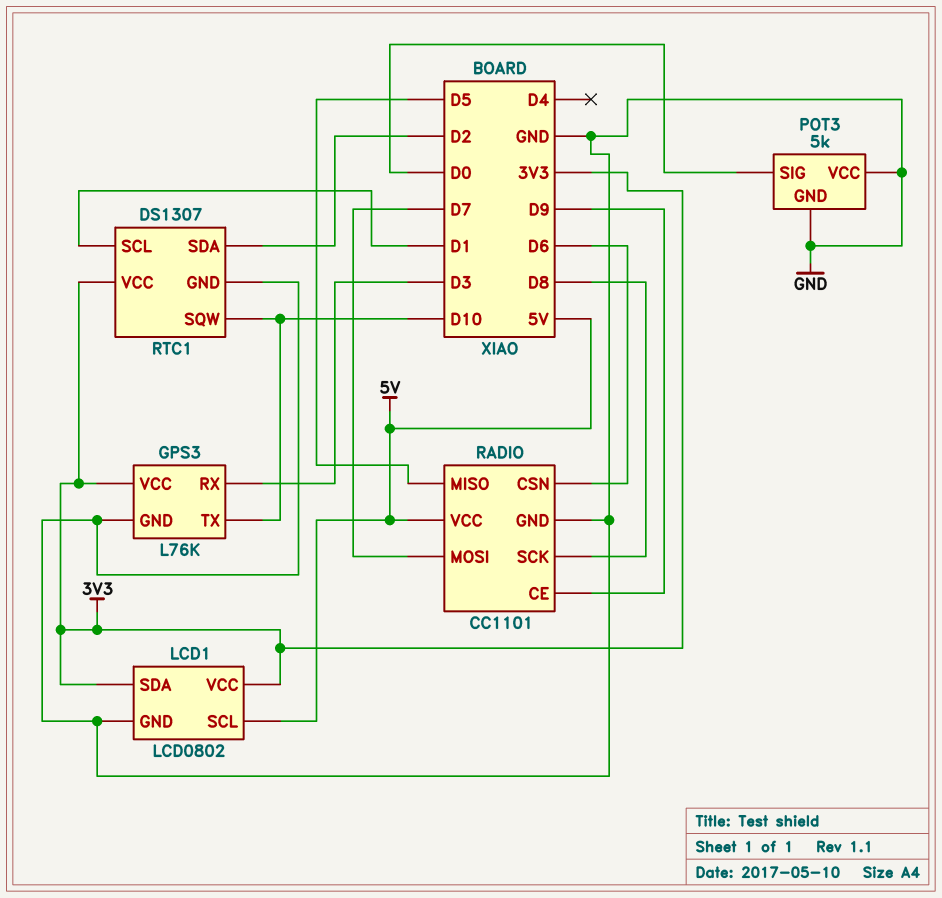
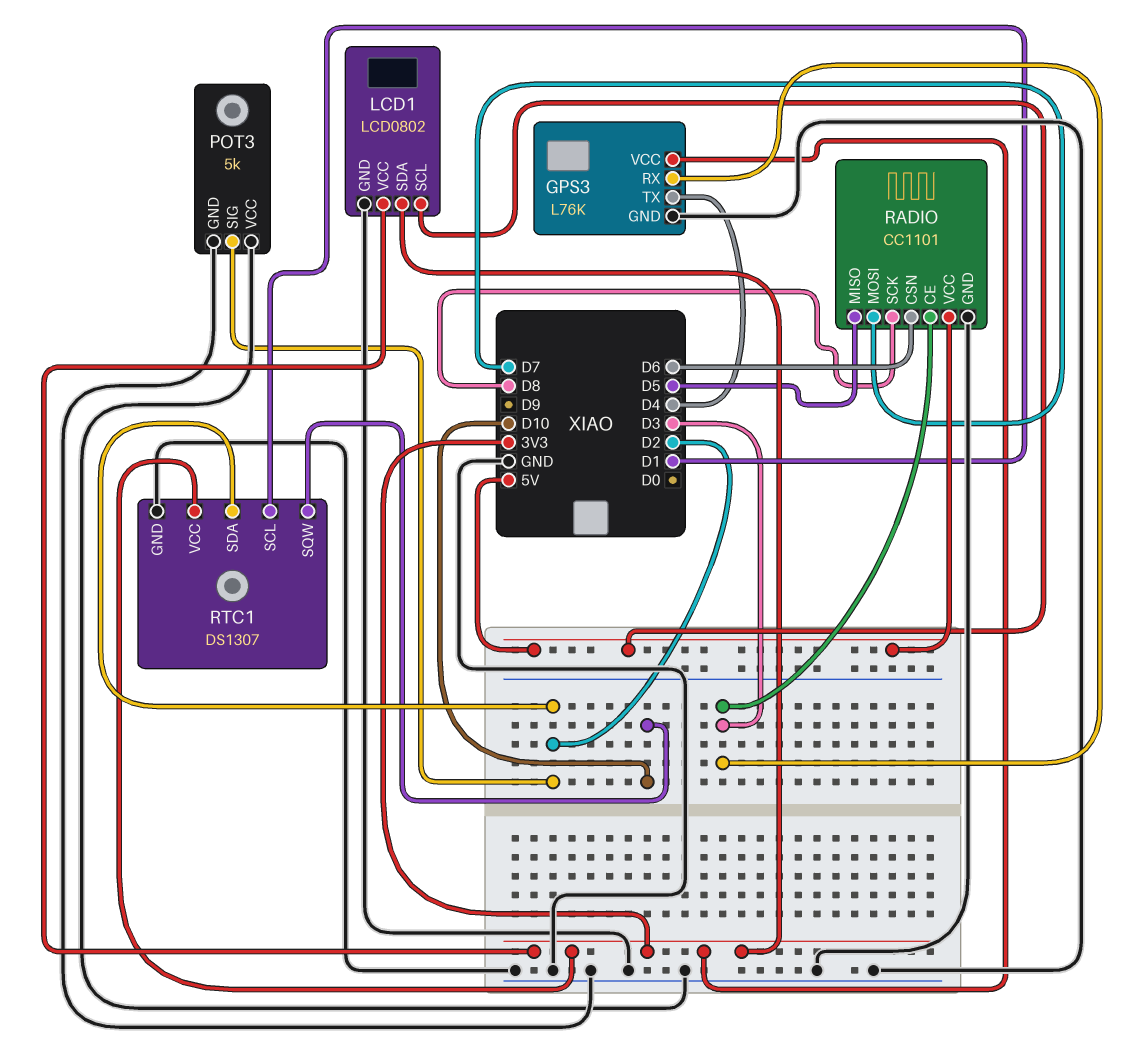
GPS3 pin TX: D10 -> D4
POT3 pin SIG: D0 -> D2
RADIO pin CE: D9 -> D3

